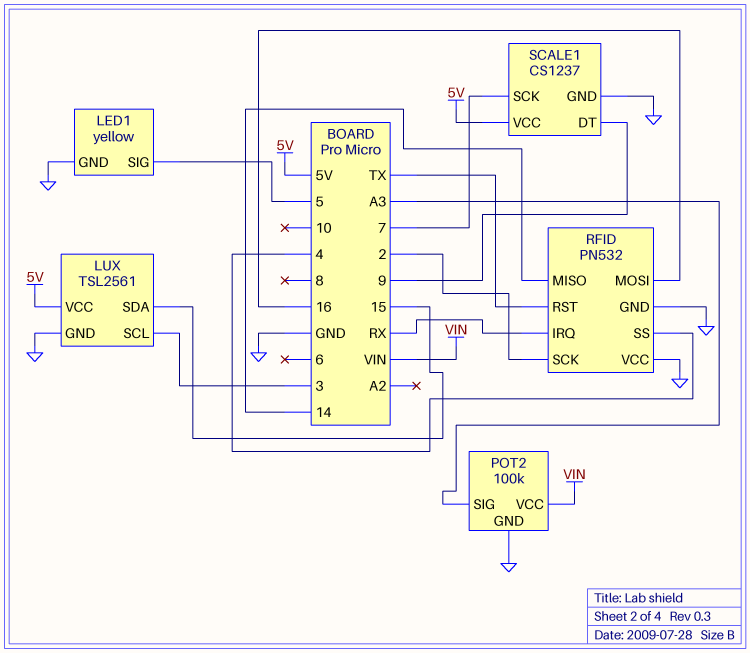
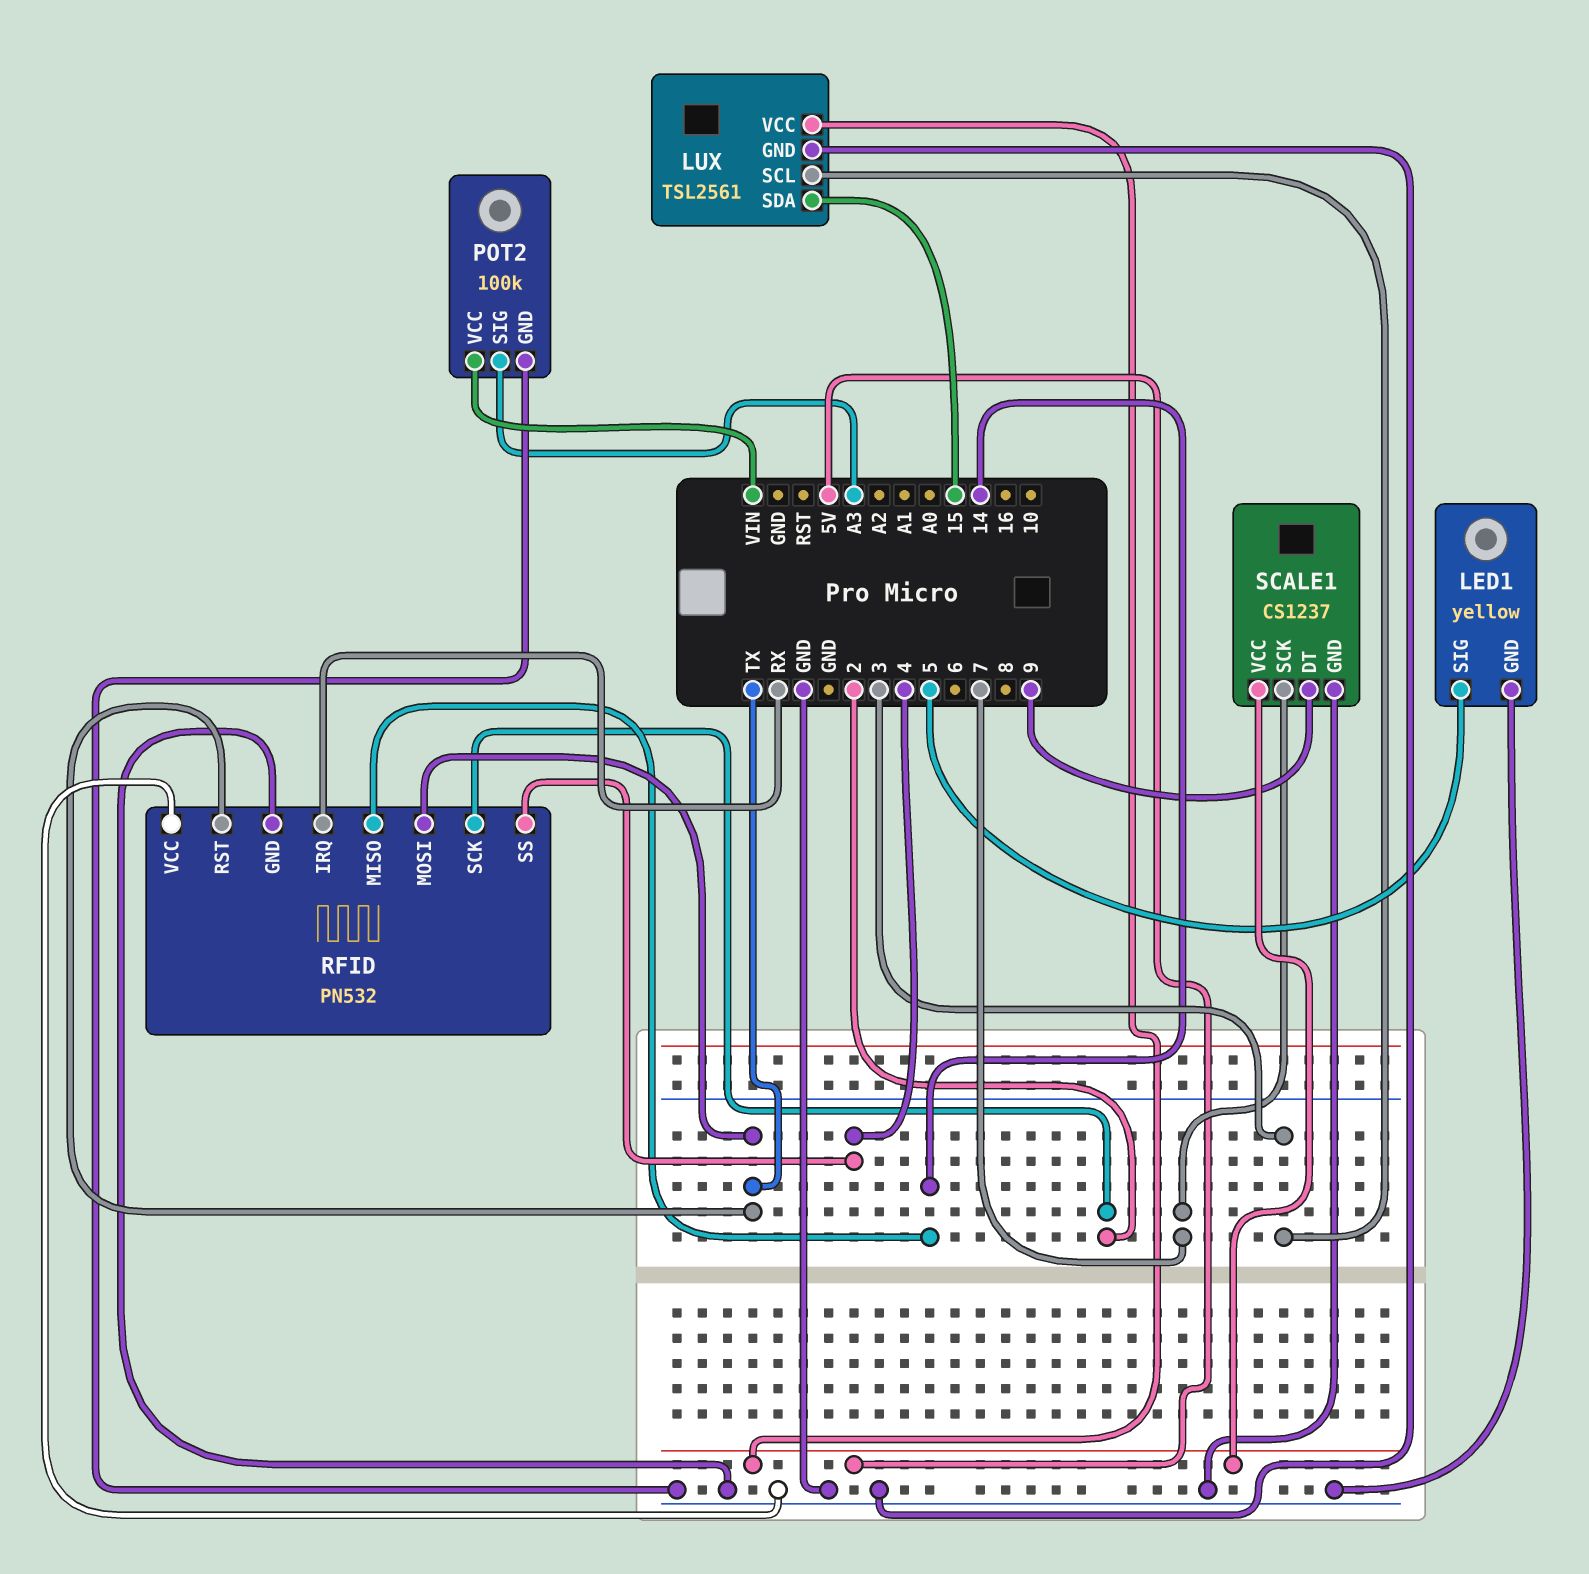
RFID pin MOSI: 16 -> TX

